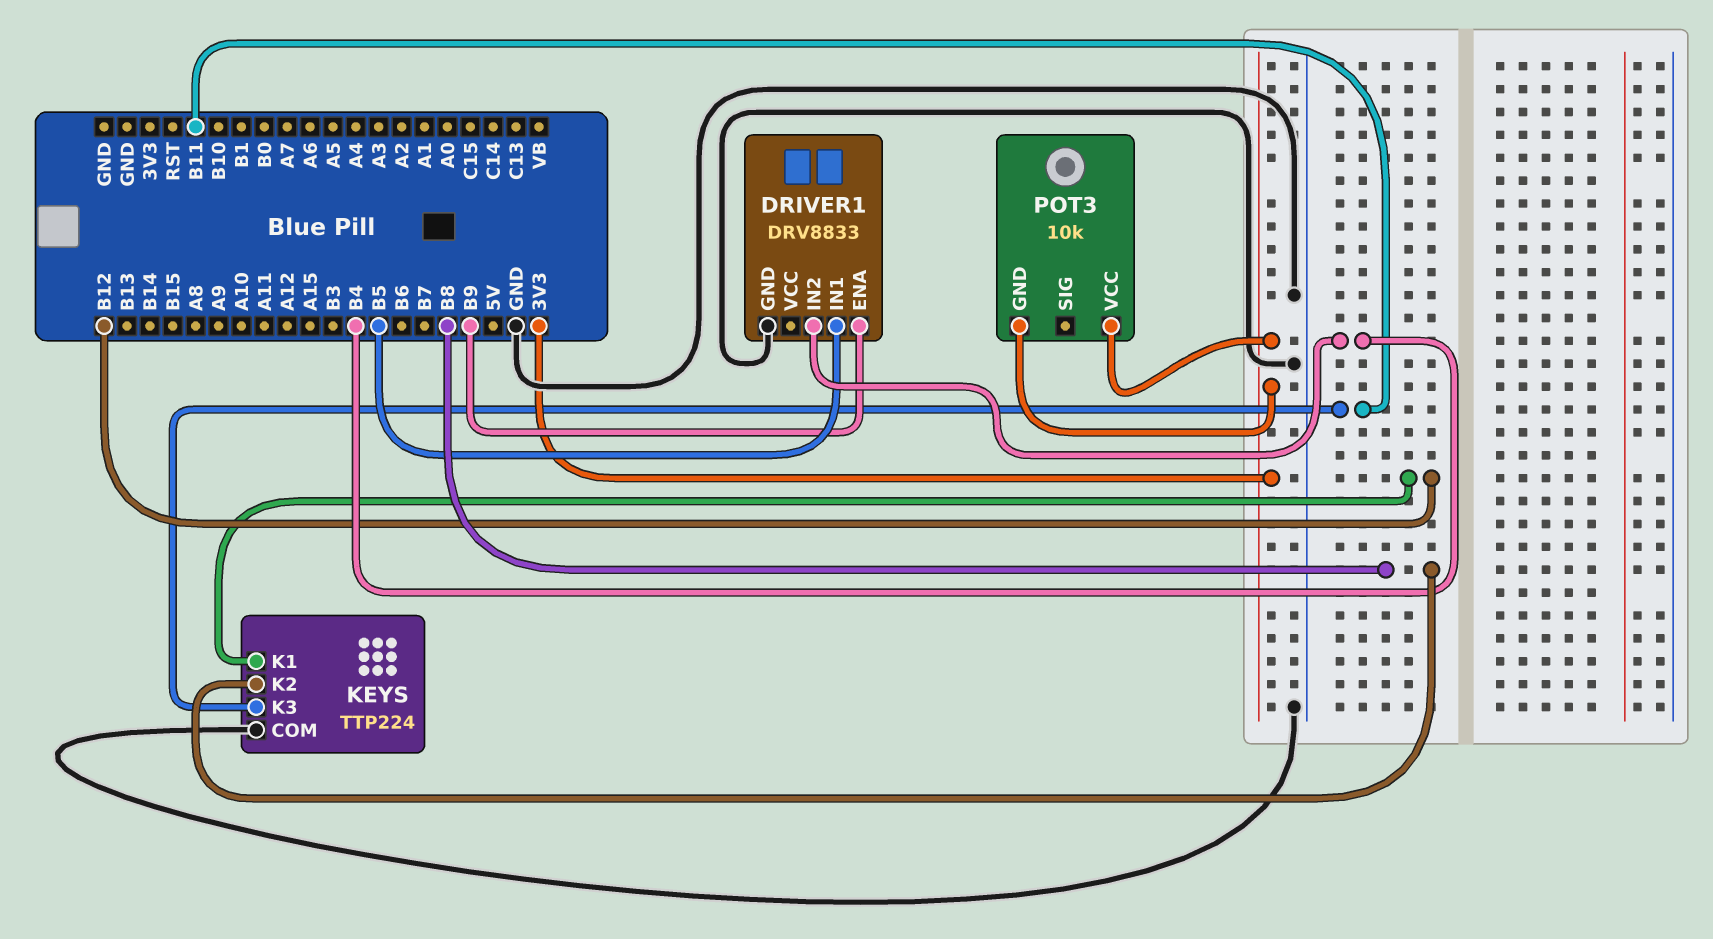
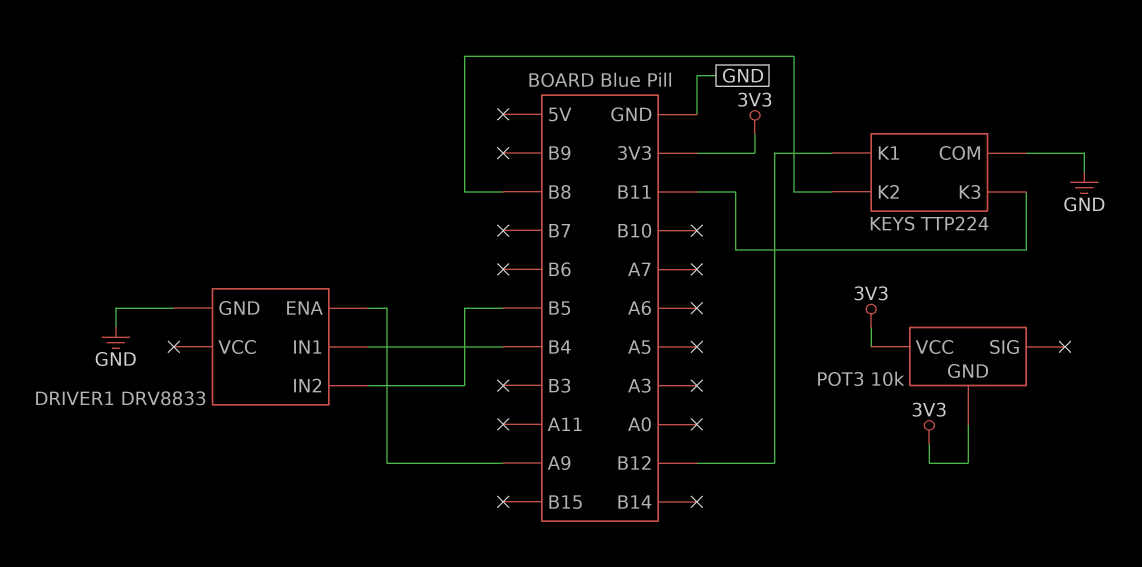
DRIVER1 pin ENA: B9 -> A9
DRIVER1 pin IN1: B5 -> B4
DRIVER1 pin IN2: B4 -> B5

